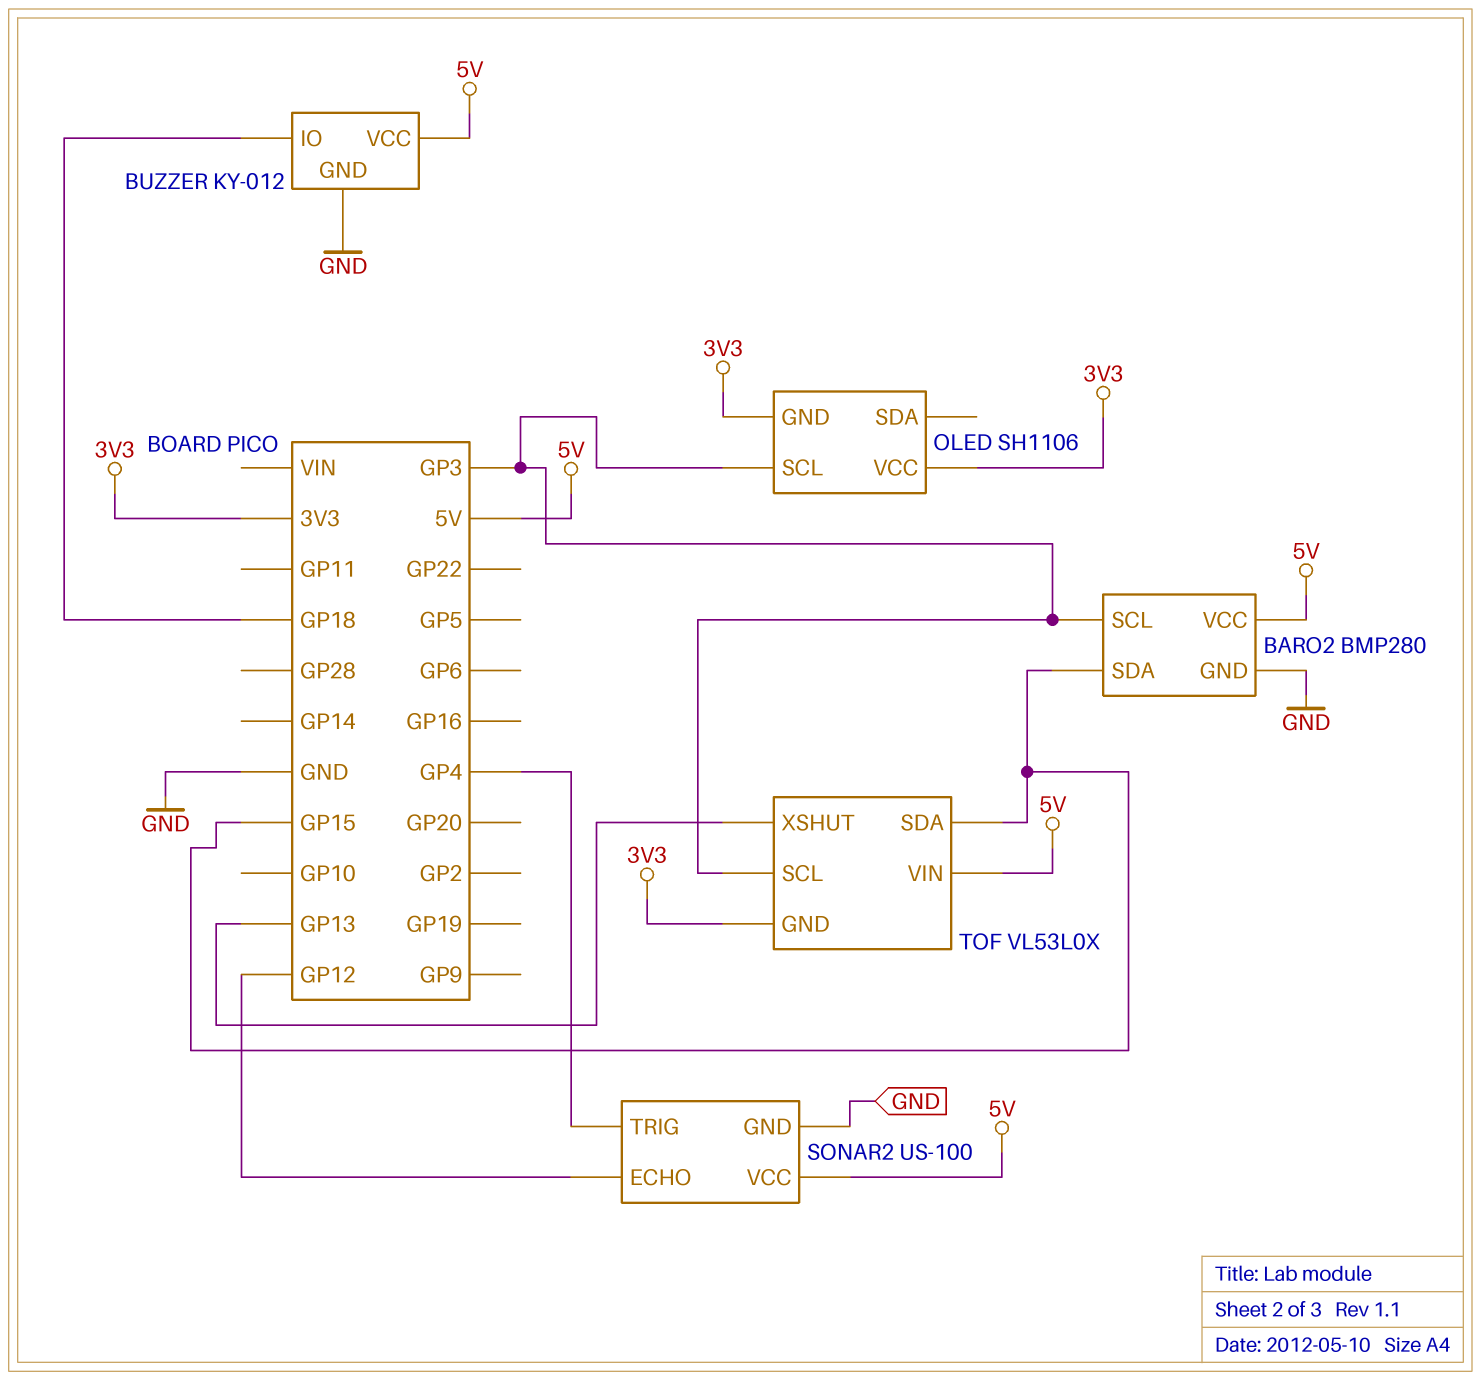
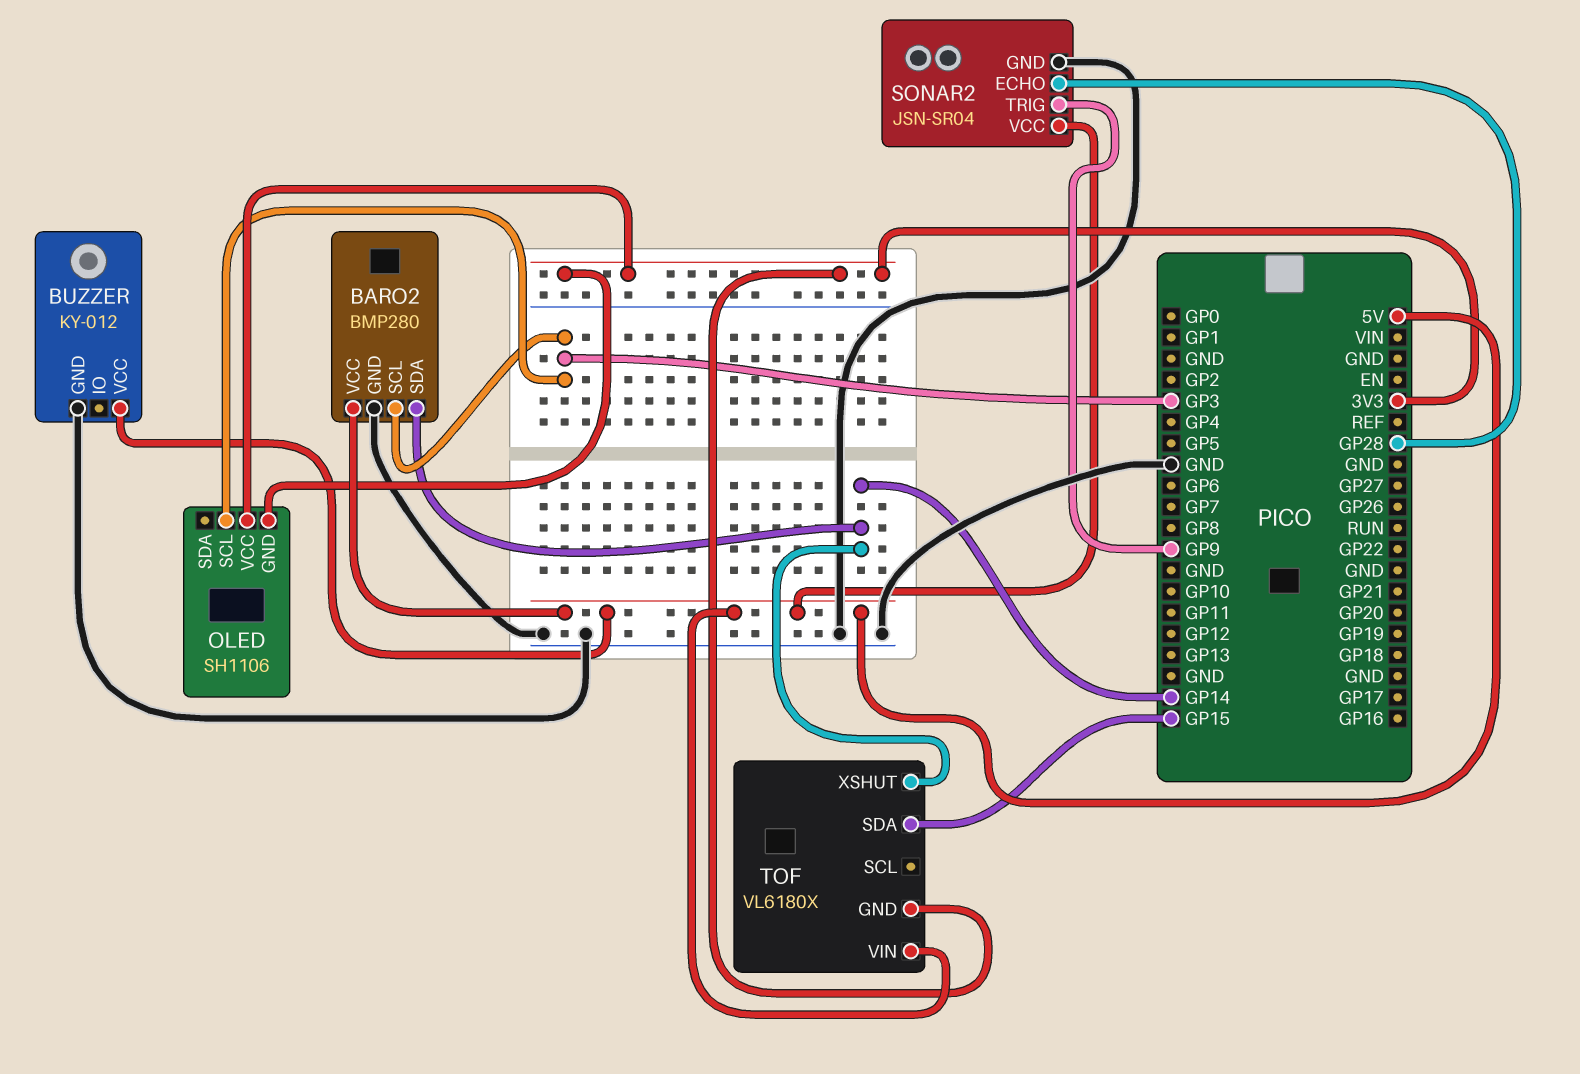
BARO2 pin SDA: GP15 -> GP14
BUZZER pin IO: GP18 -> none
SONAR2: US-100 -> JSN-SR04
SONAR2 pin ECHO: GP12 -> GP28
SONAR2 pin TRIG: GP4 -> GP9
TOF: VL53L0X -> VL6180X
TOF pin SCL: GP3 -> none
TOF pin XSHUT: GP13 -> GP14

